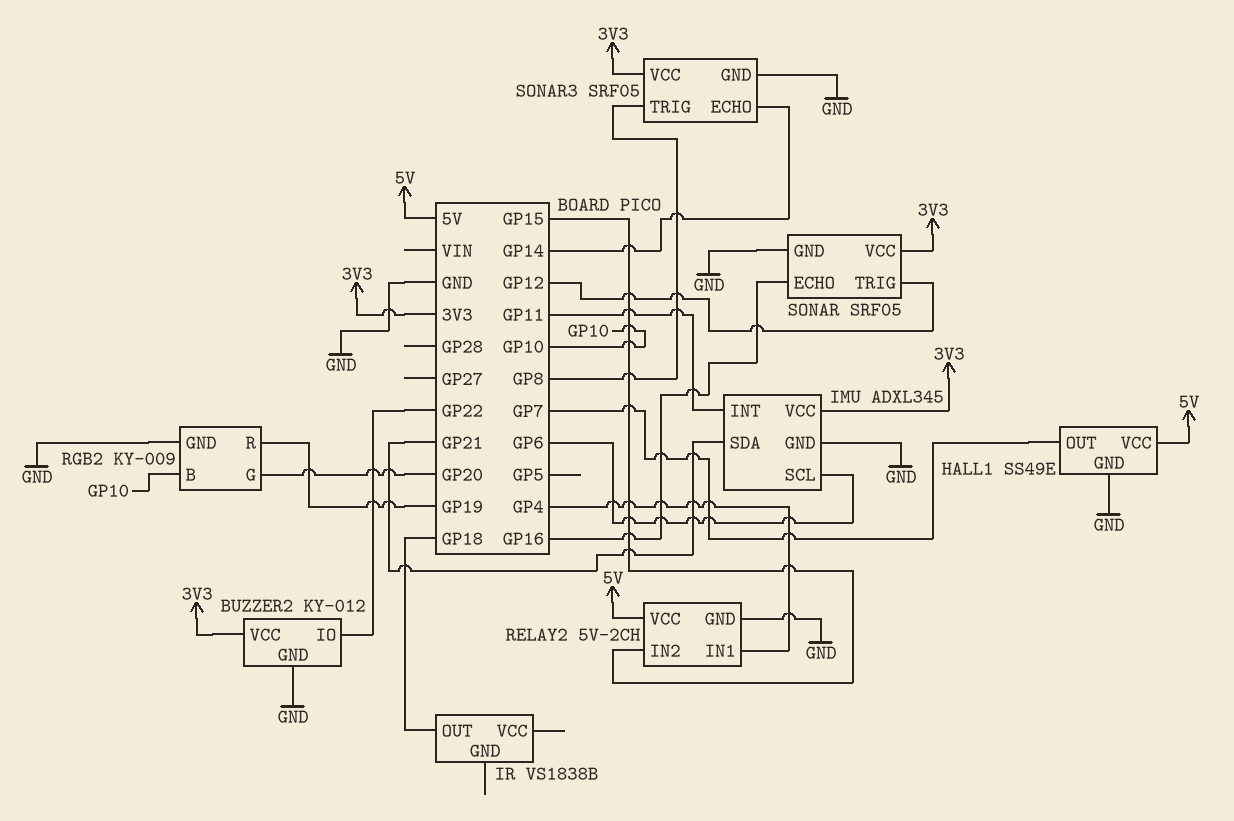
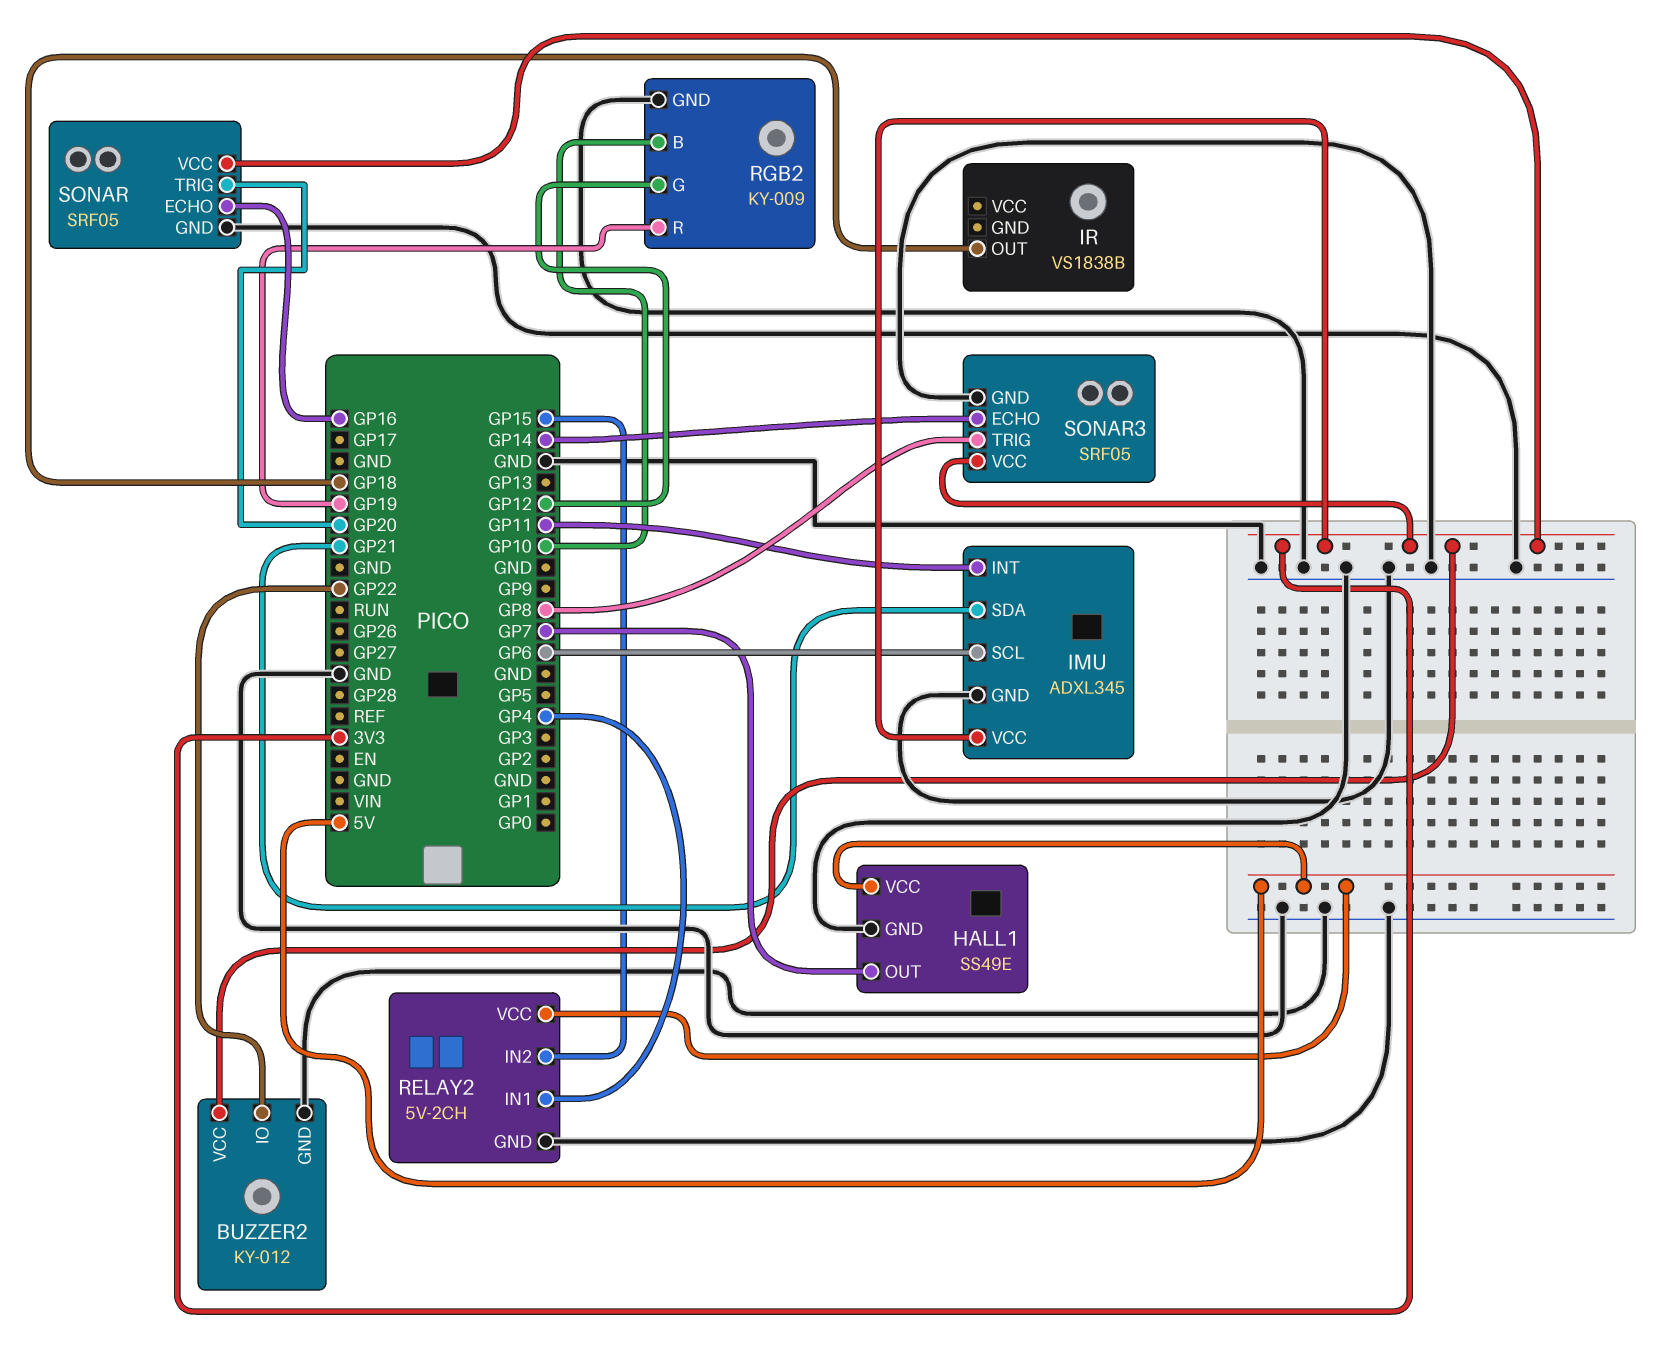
RGB2 pin G: GP20 -> GP12
SONAR pin TRIG: GP12 -> GP20

